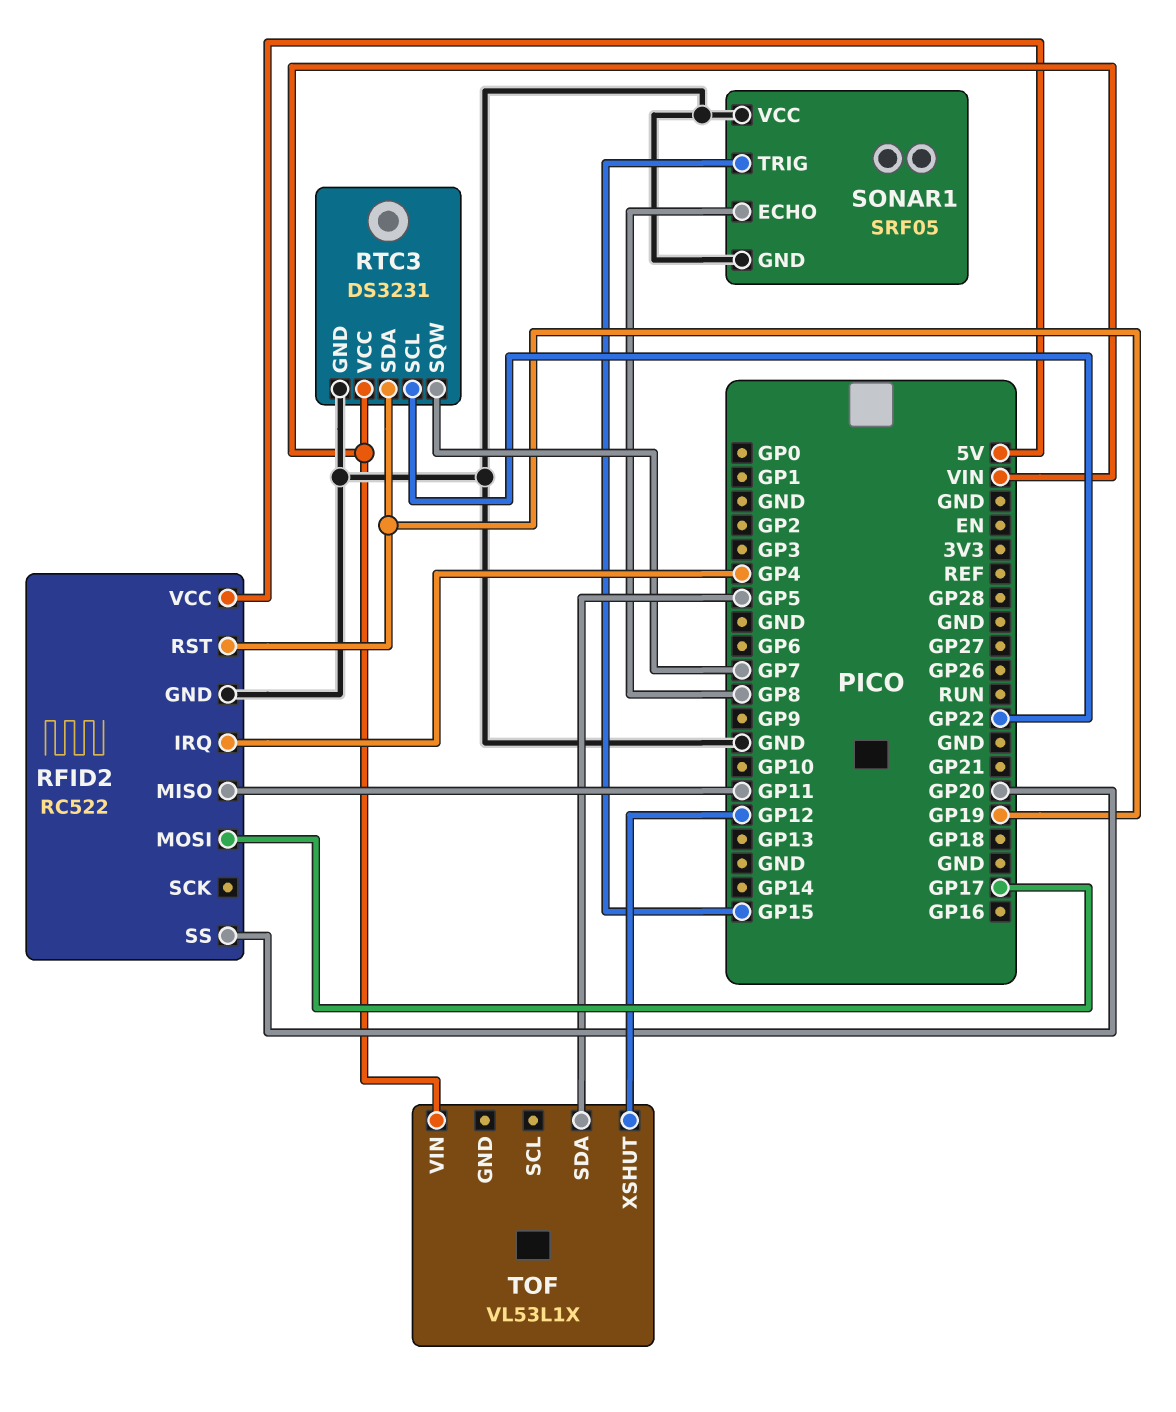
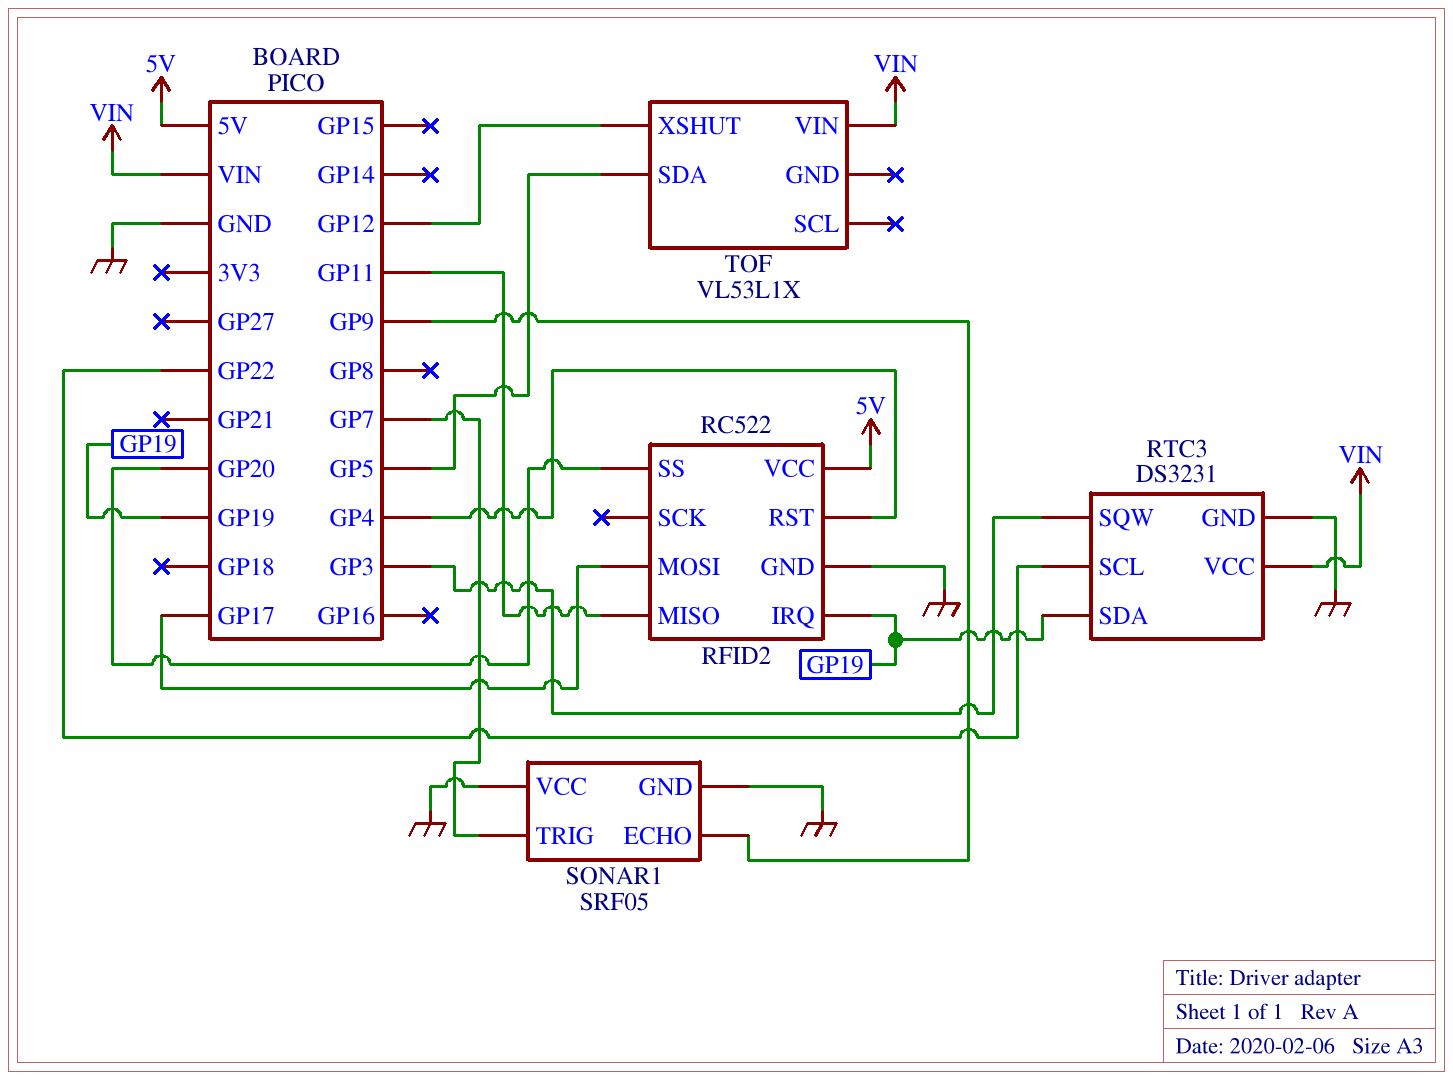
RFID2 pin IRQ: GP4 -> GP19
RFID2 pin RST: GP19 -> GP4
RTC3 pin SQW: GP7 -> GP3
SONAR1 pin ECHO: GP8 -> GP9
SONAR1 pin TRIG: GP15 -> GP7

